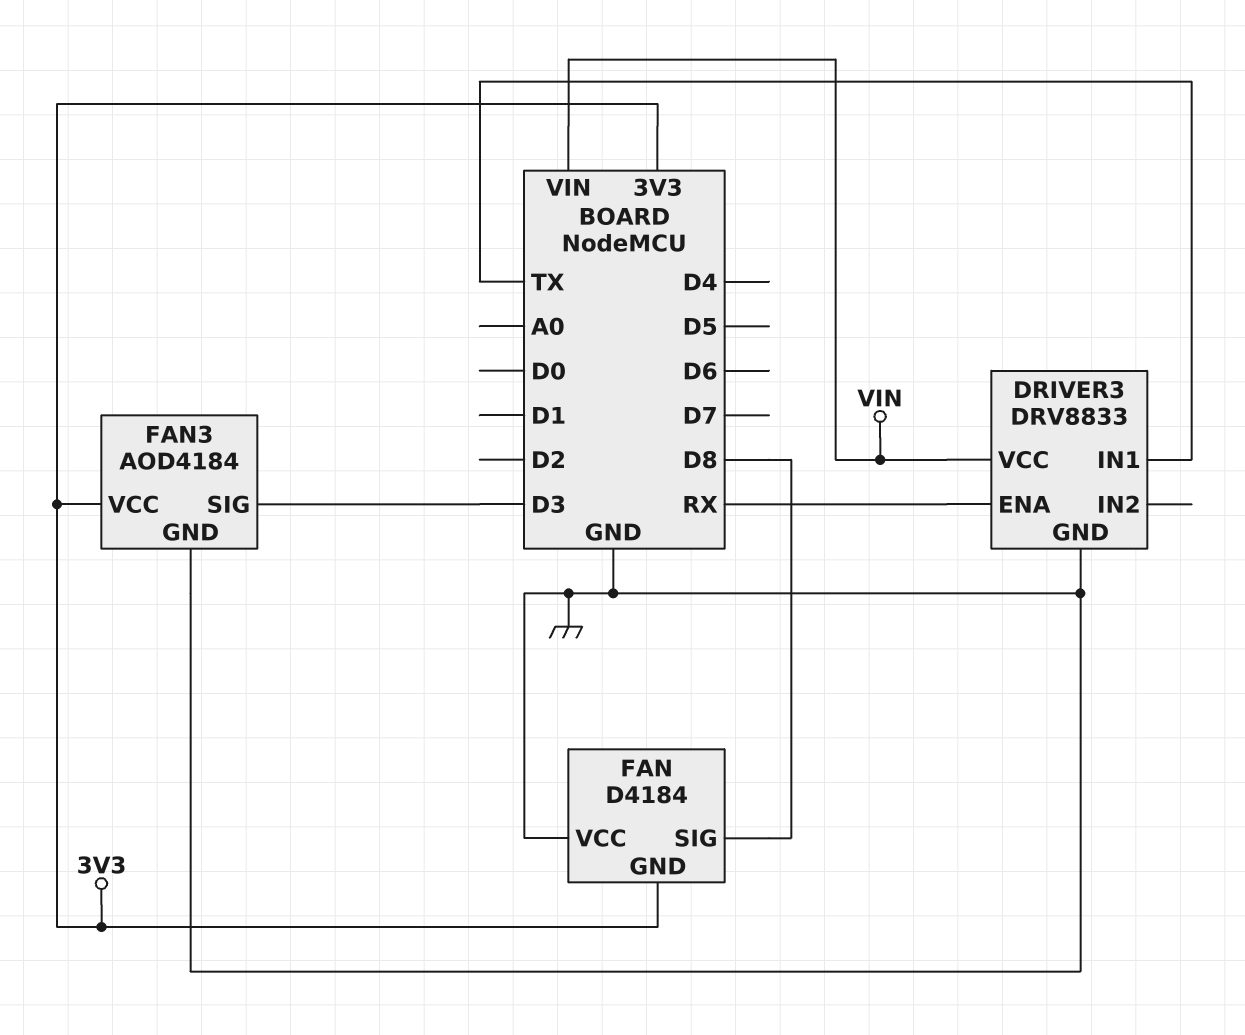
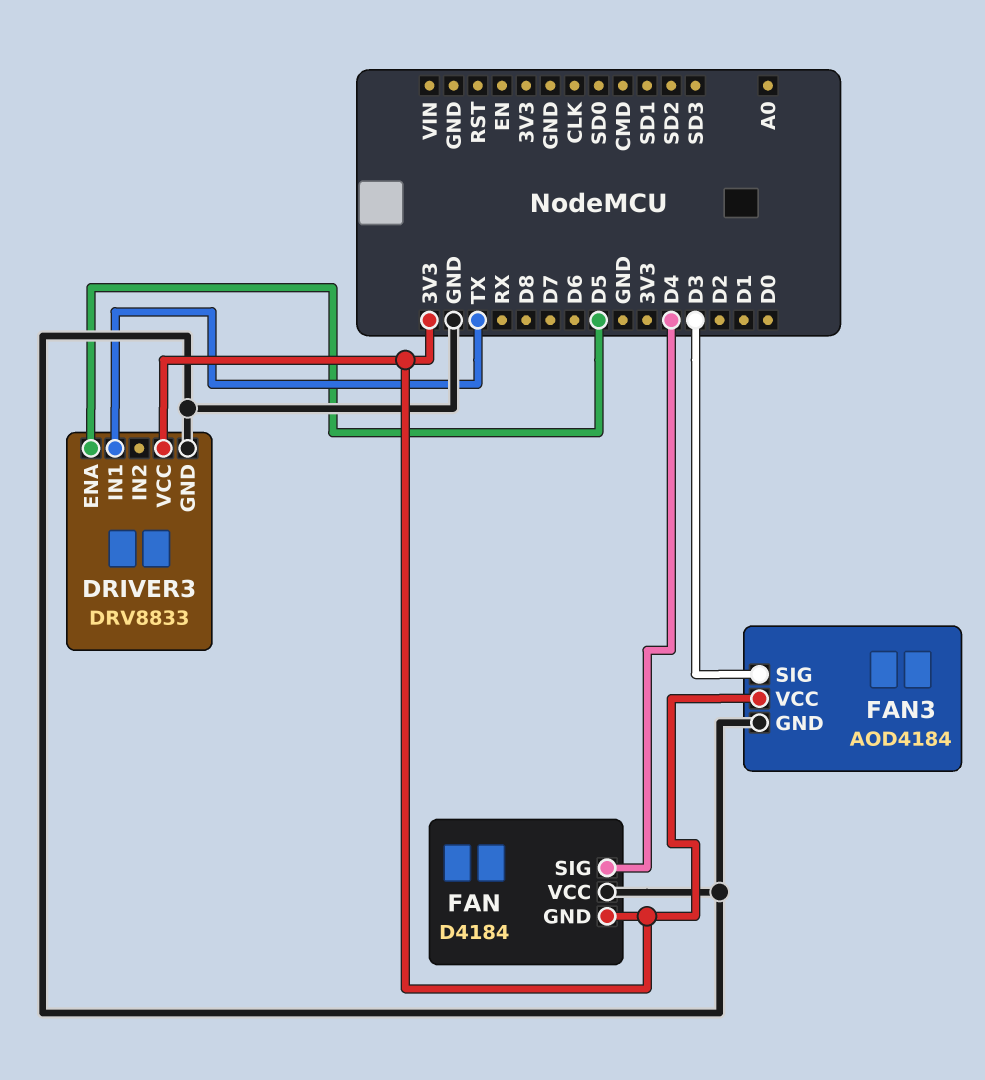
DRIVER3 pin ENA: RX -> D5
DRIVER3 pin VCC: VIN -> 3V3
FAN pin SIG: D8 -> D4

